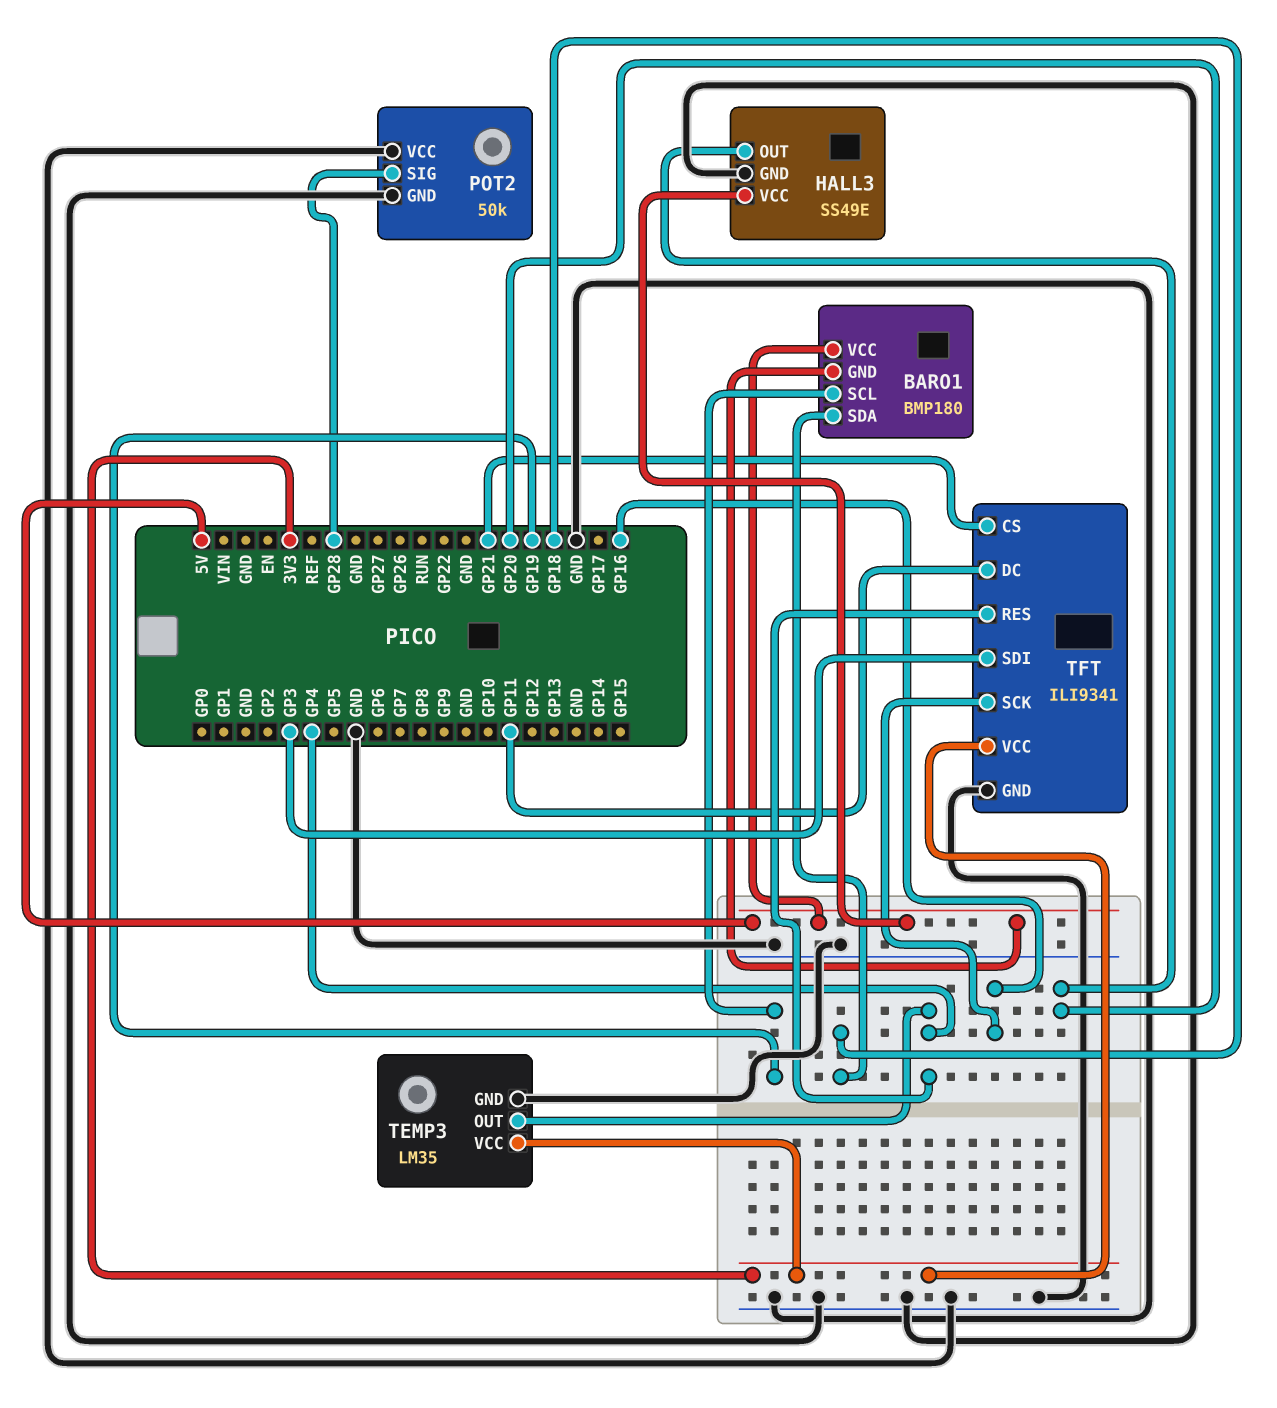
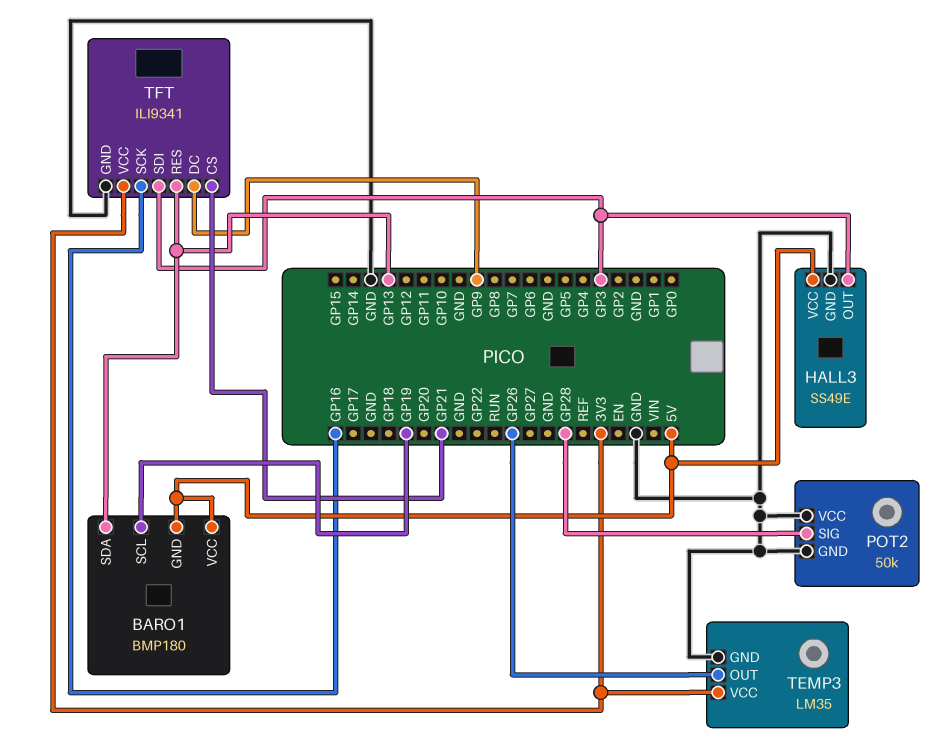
BARO1 pin SDA: GP18 -> GP13
HALL3 pin OUT: GP20 -> GP3
TEMP3 pin OUT: GP4 -> GP26
TFT pin DC: GP11 -> GP9
TFT pin RES: GP4 -> GP13

